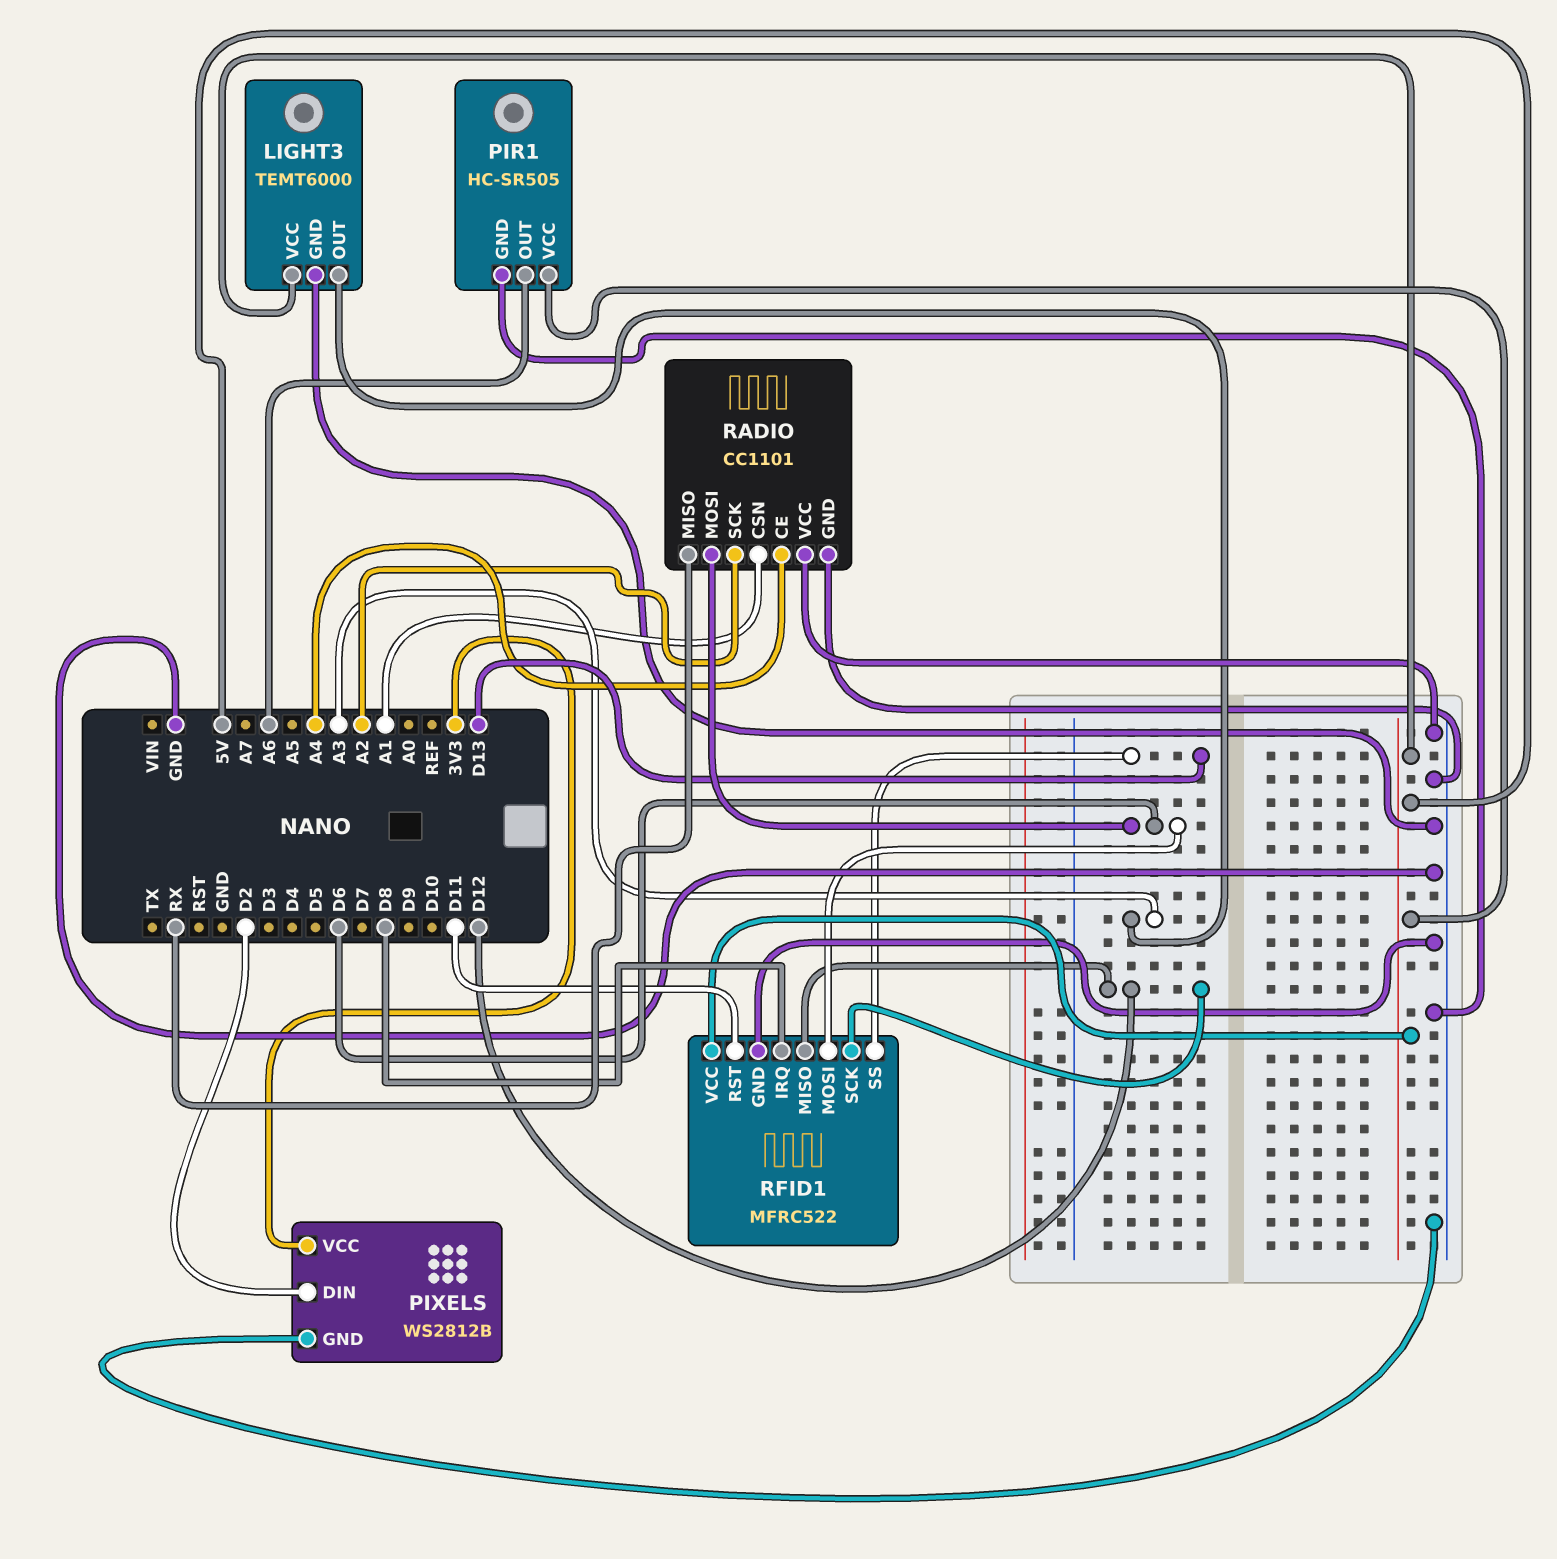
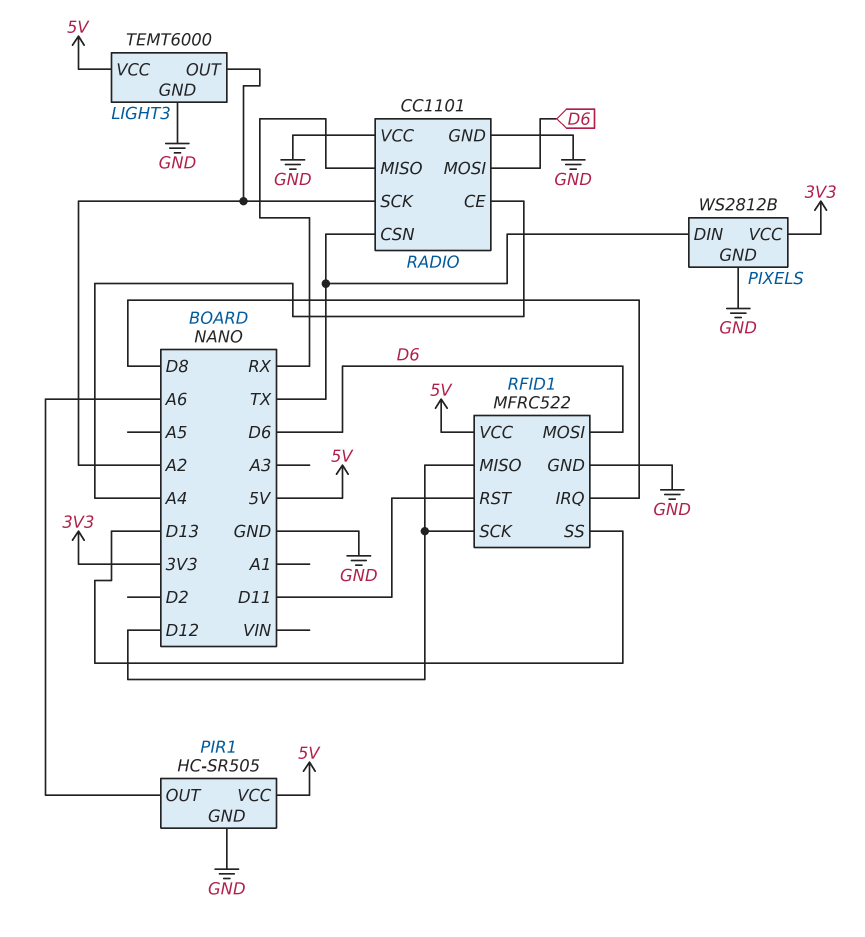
LIGHT3 pin OUT: A3 -> A2
PIXELS pin DIN: D2 -> TX
RADIO pin CSN: A1 -> TX

